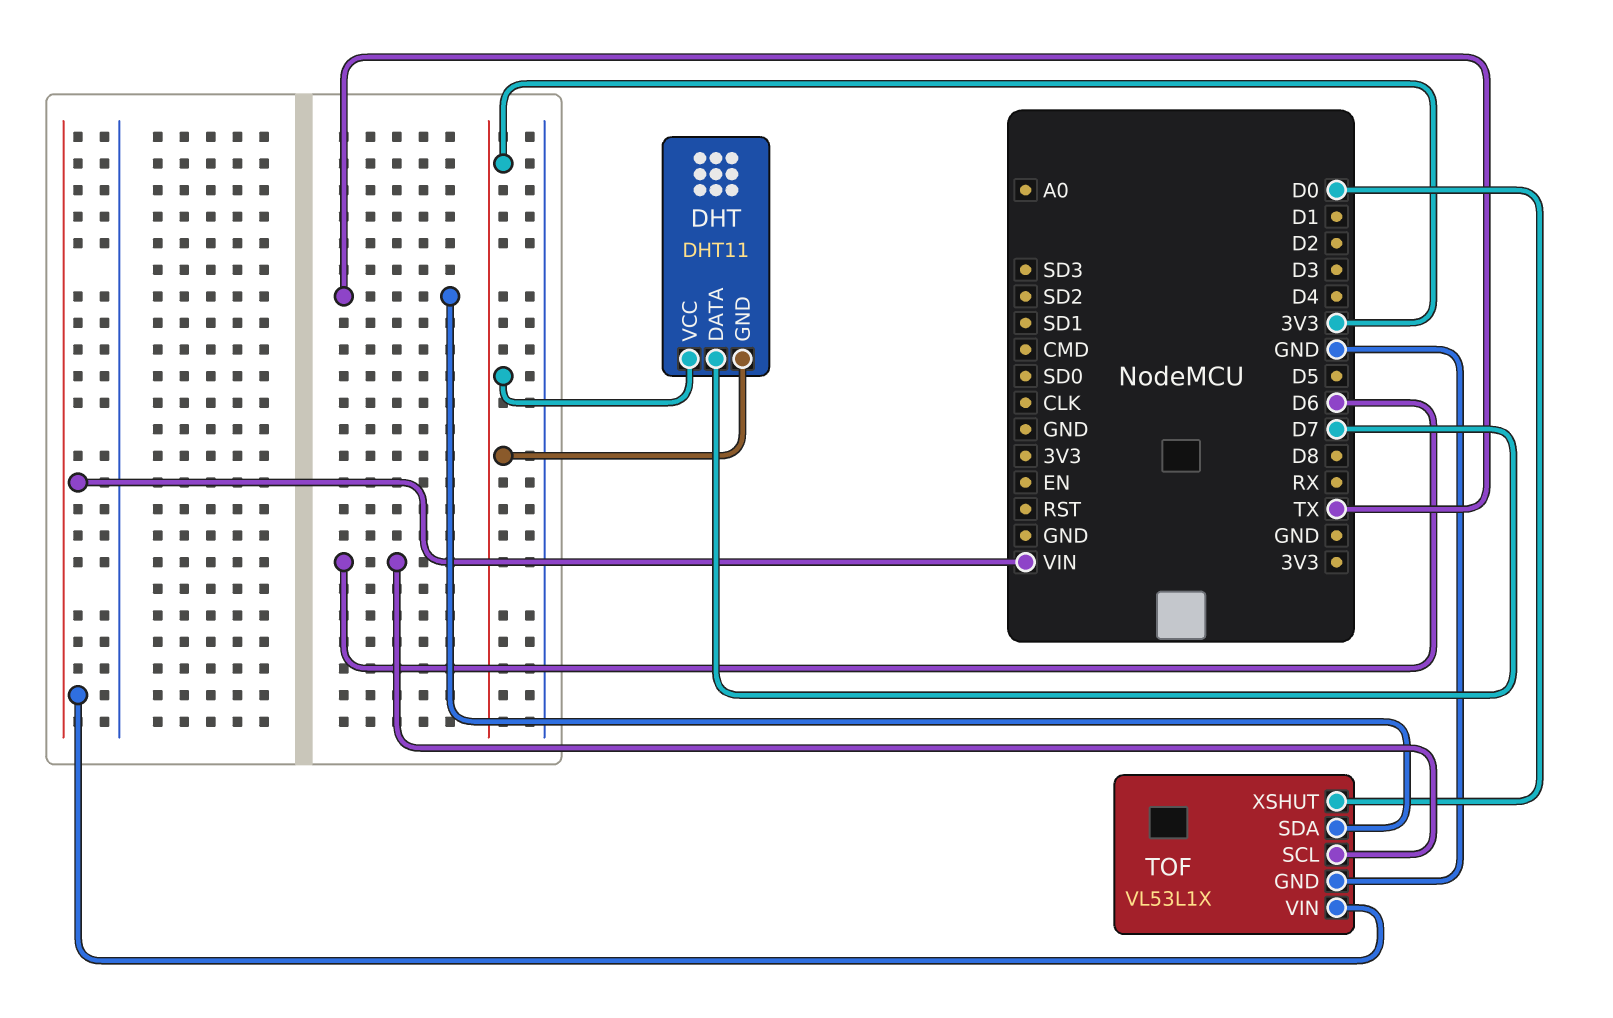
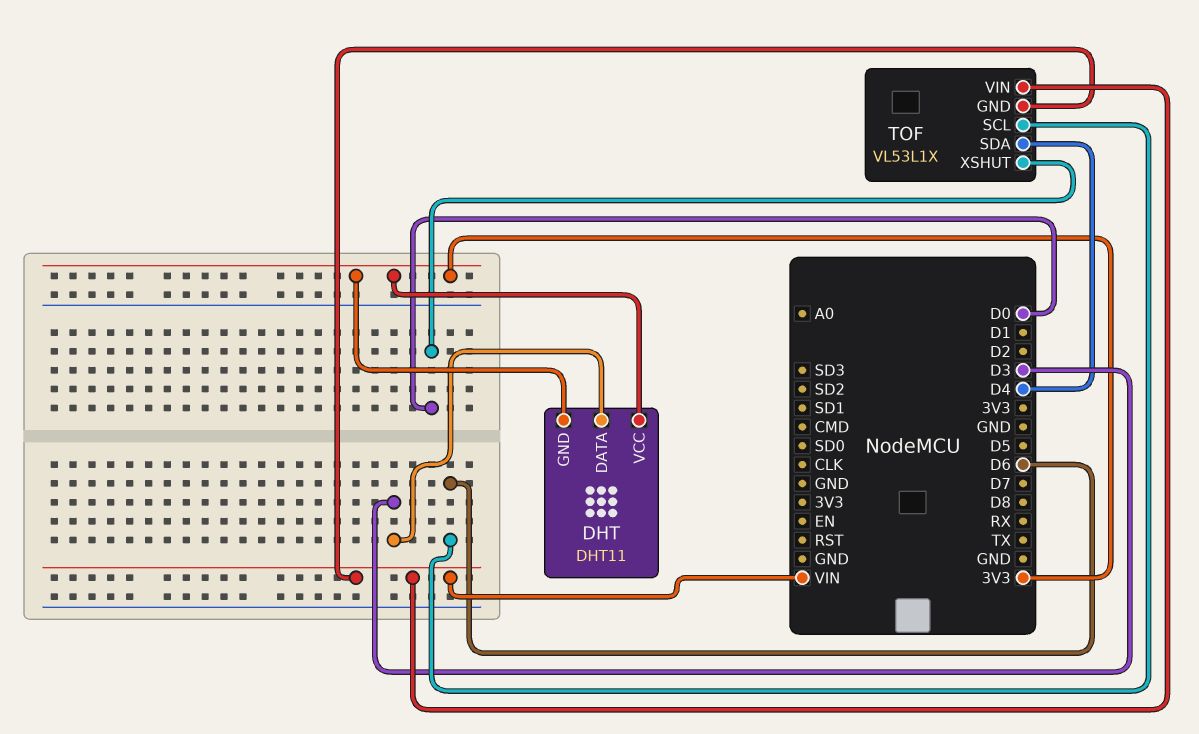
DHT pin DATA: D7 -> D3
TOF pin GND: GND -> VIN
TOF pin SDA: TX -> D4

